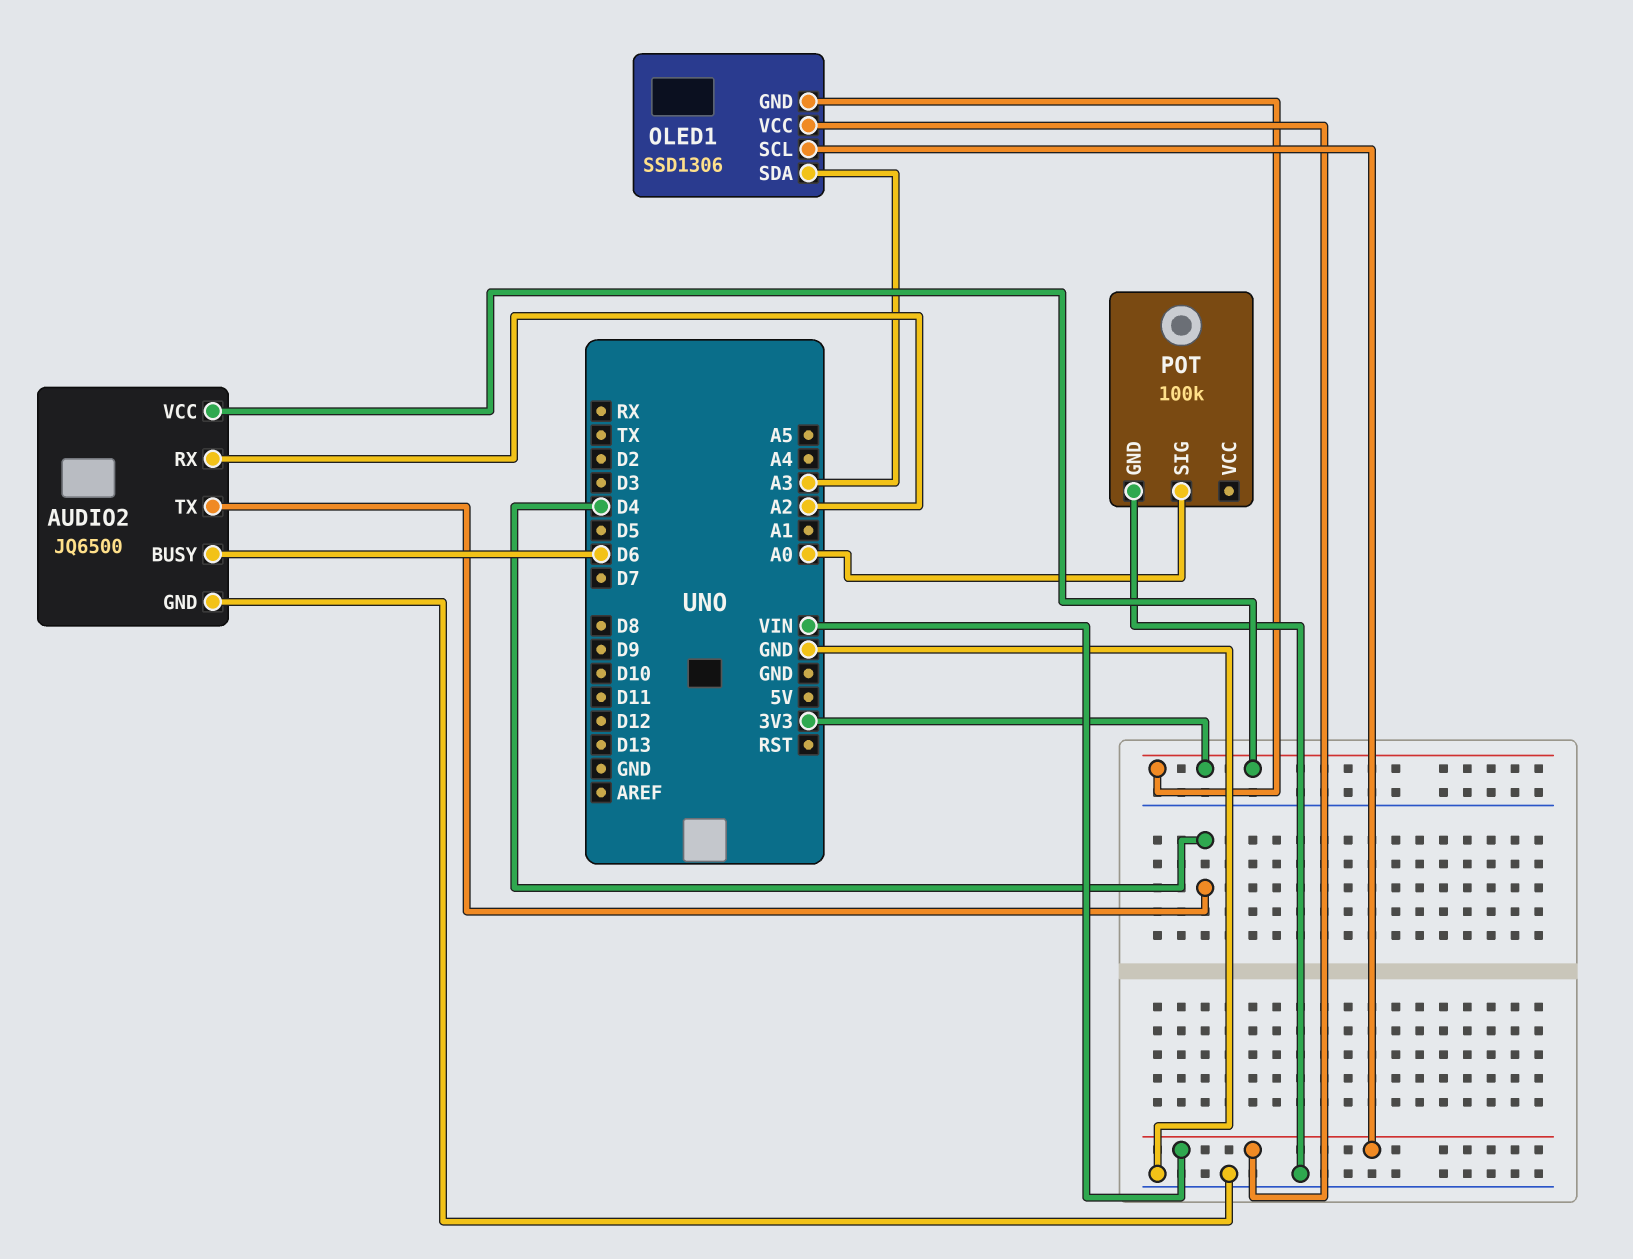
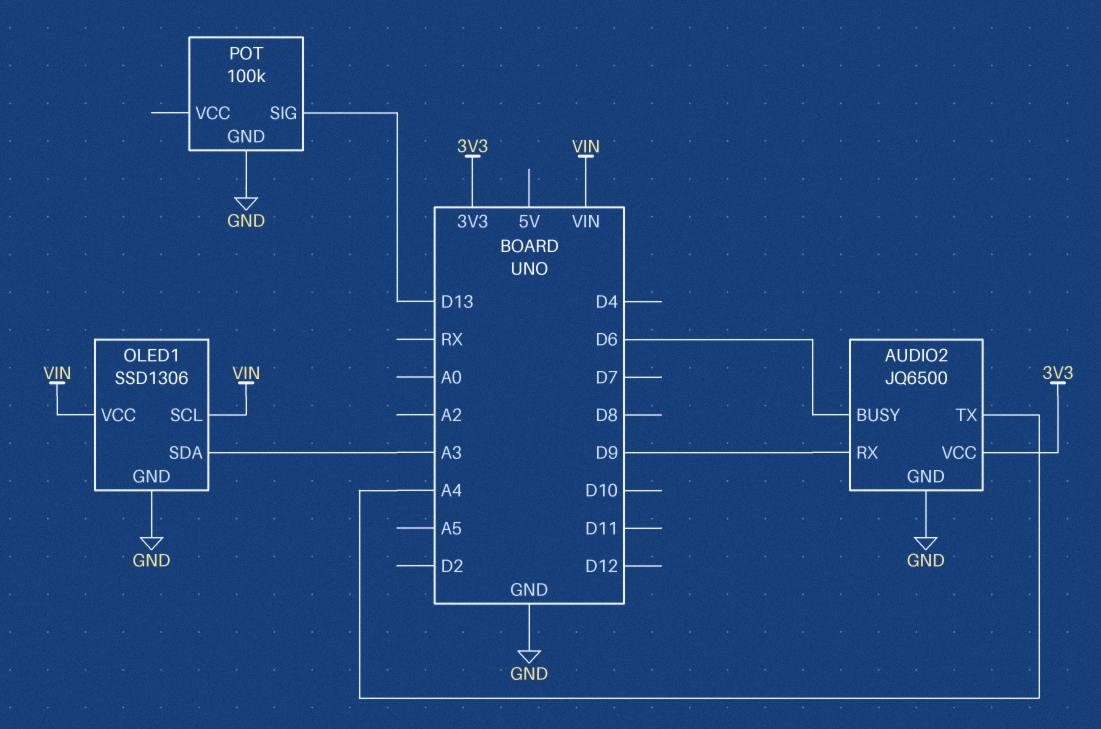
AUDIO2 pin RX: A2 -> D9
AUDIO2 pin TX: D4 -> A4
OLED1 pin GND: 3V3 -> GND
POT pin SIG: A0 -> D13

